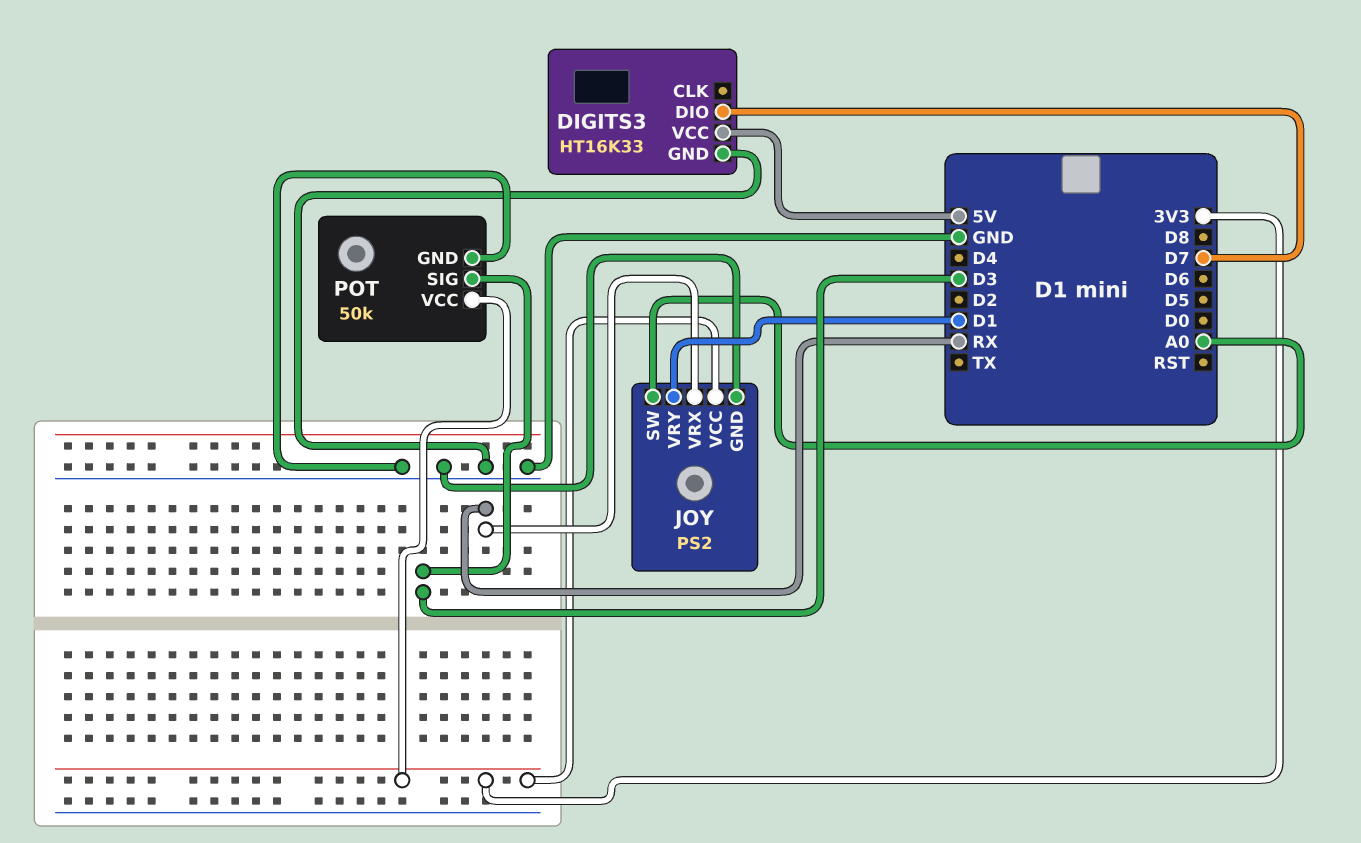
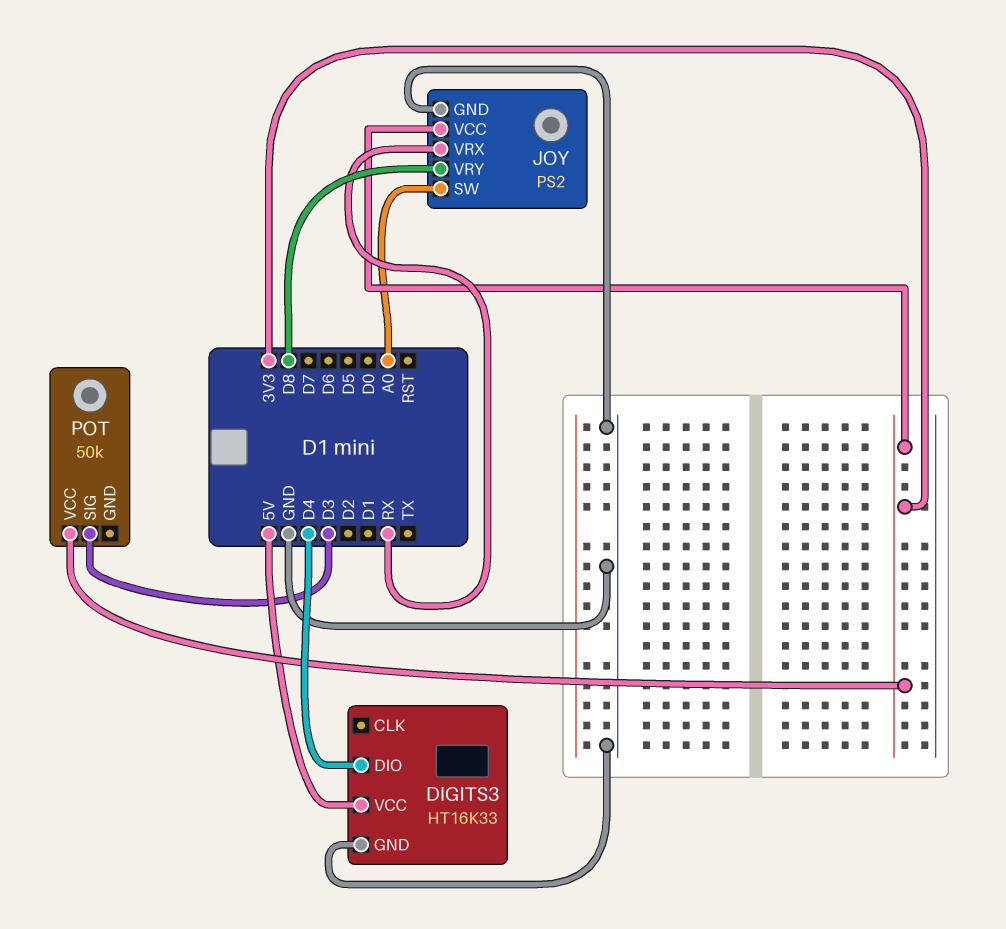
DIGITS3 pin DIO: D7 -> D4
JOY pin VRY: D1 -> D8
POT pin GND: GND -> none

